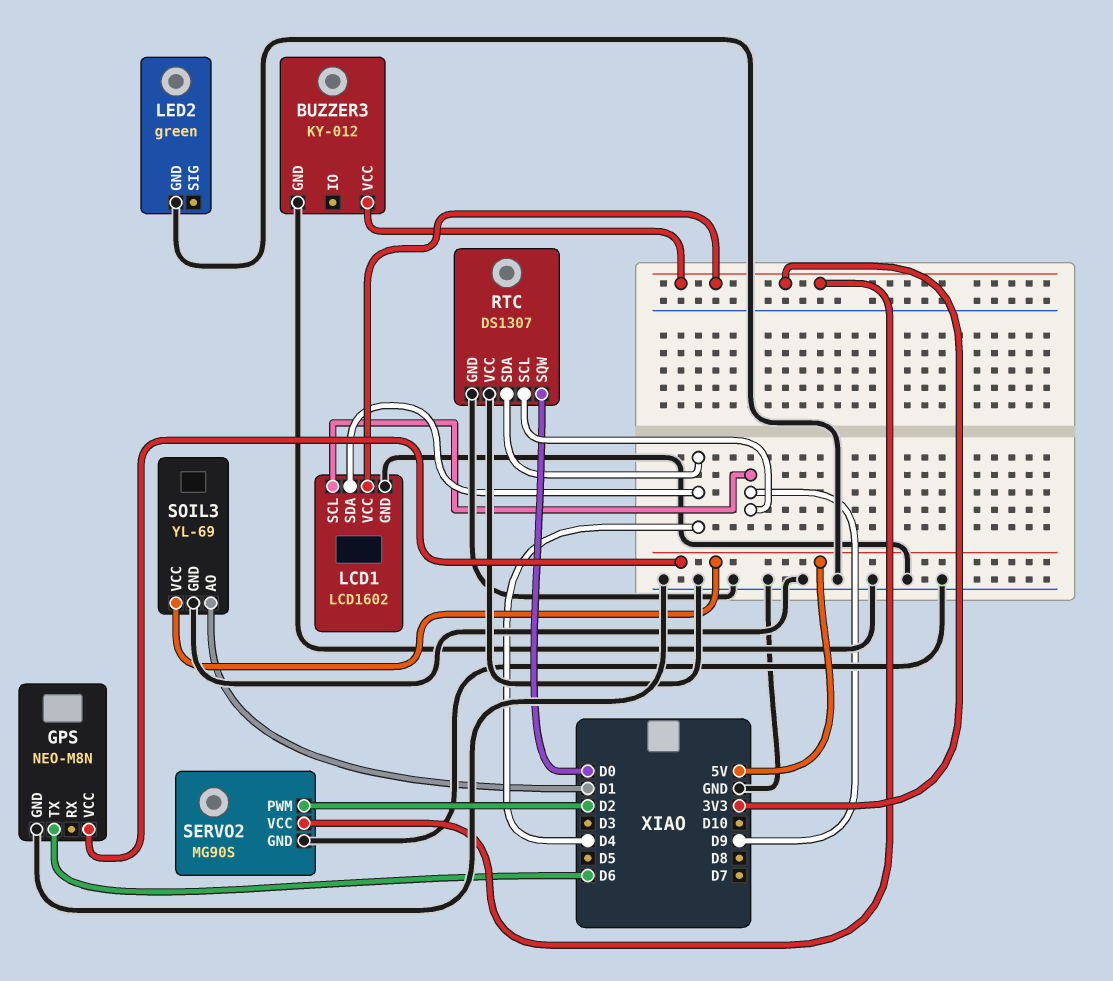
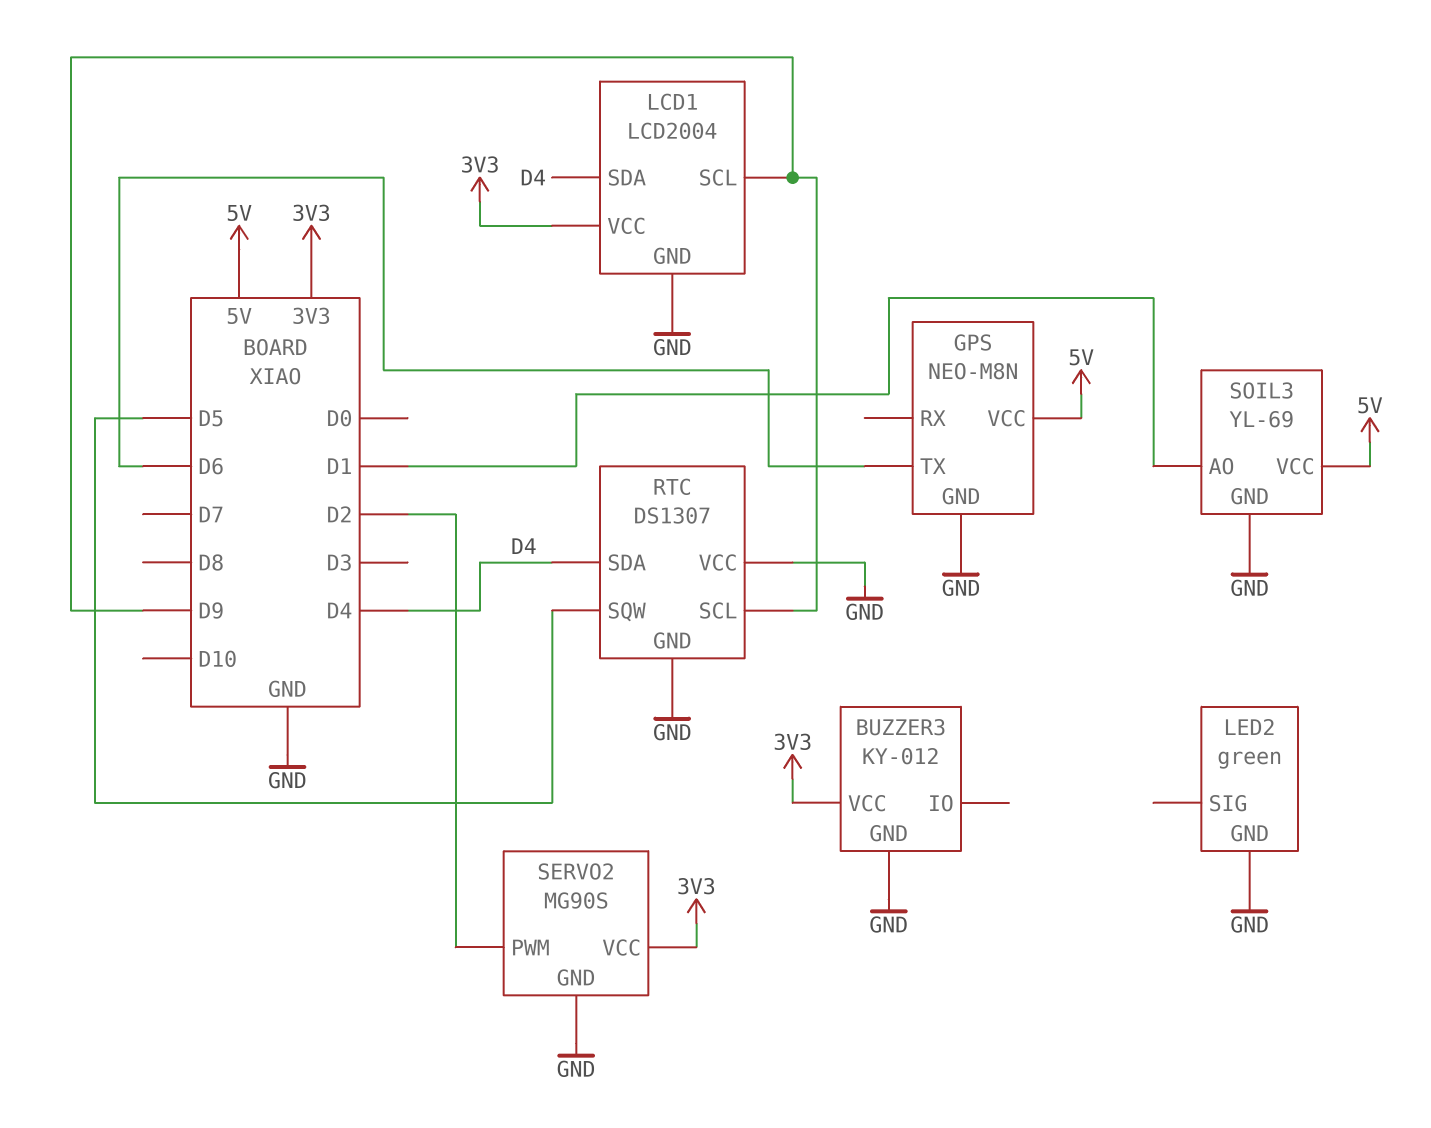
LCD1: LCD1602 -> LCD2004
RTC pin SQW: D0 -> D5

